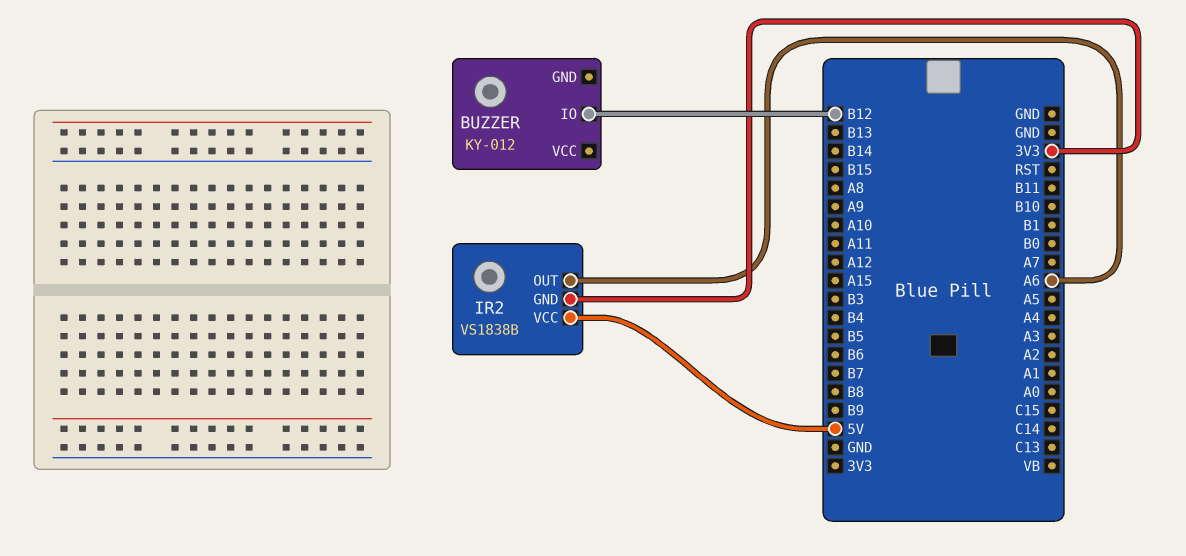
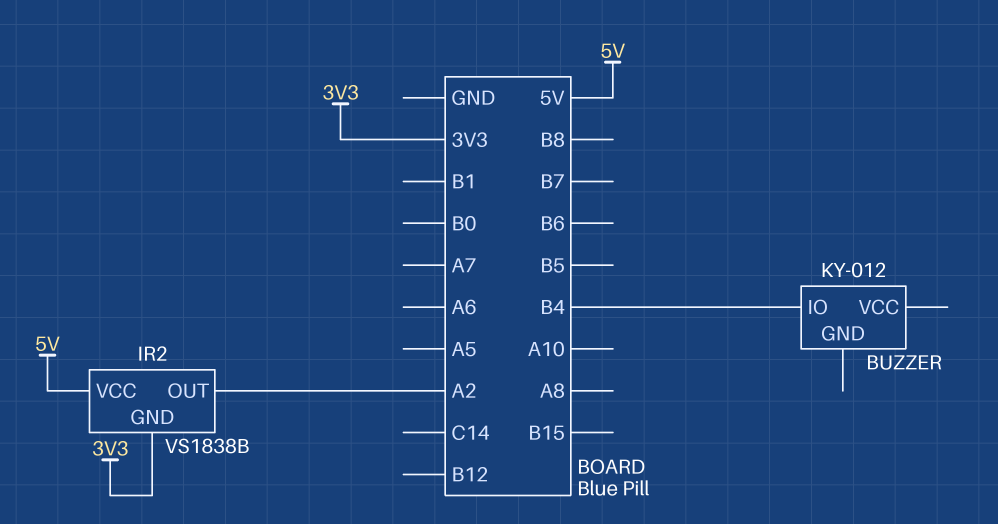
BUZZER pin IO: B12 -> B4
IR2 pin OUT: A6 -> A2

